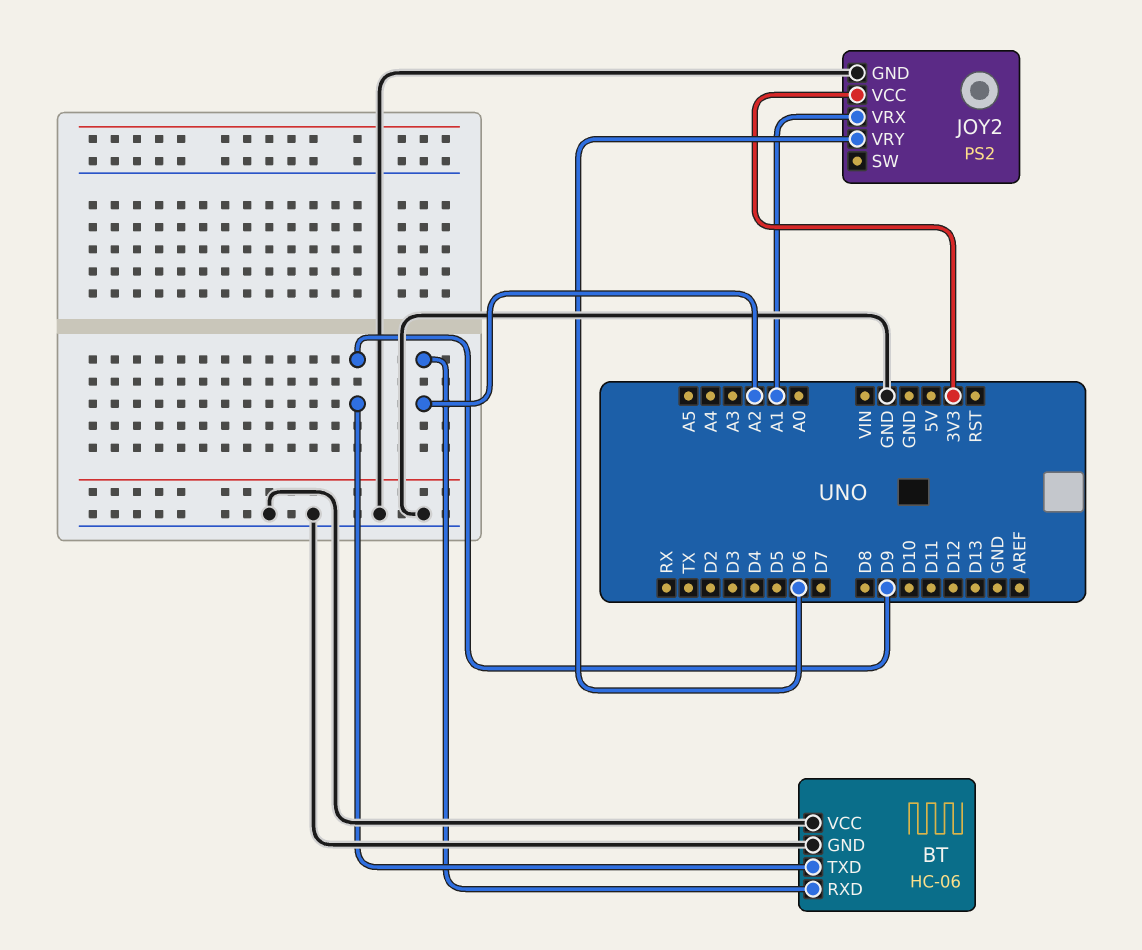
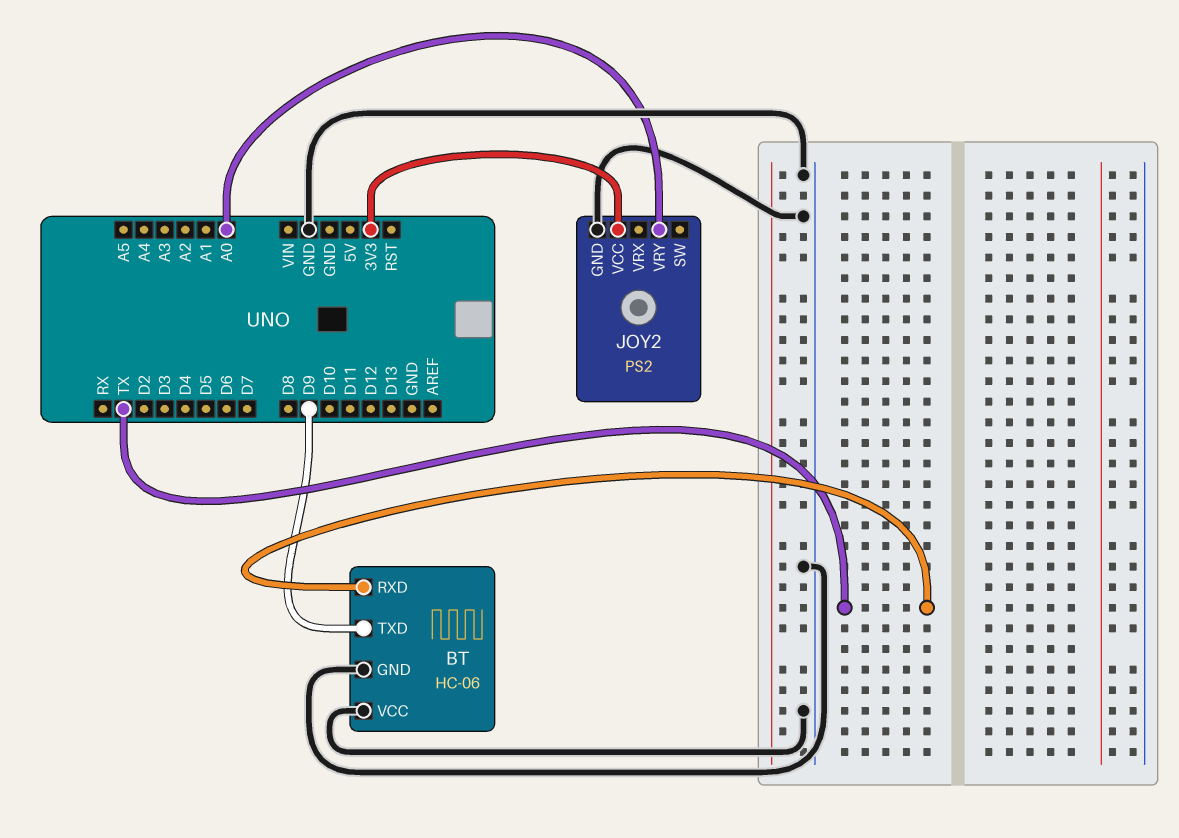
BT pin RXD: A2 -> TX
JOY2 pin VRX: A1 -> none
JOY2 pin VRY: D6 -> A0

